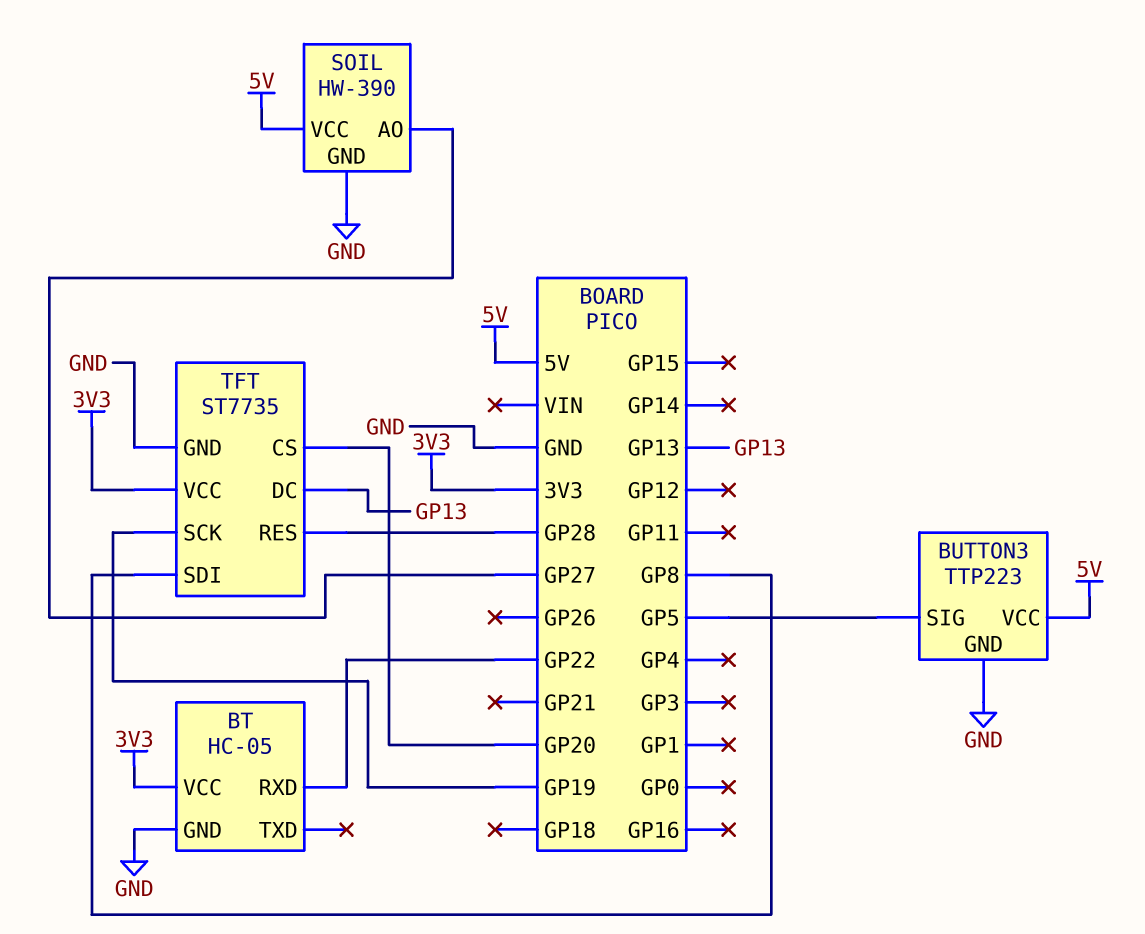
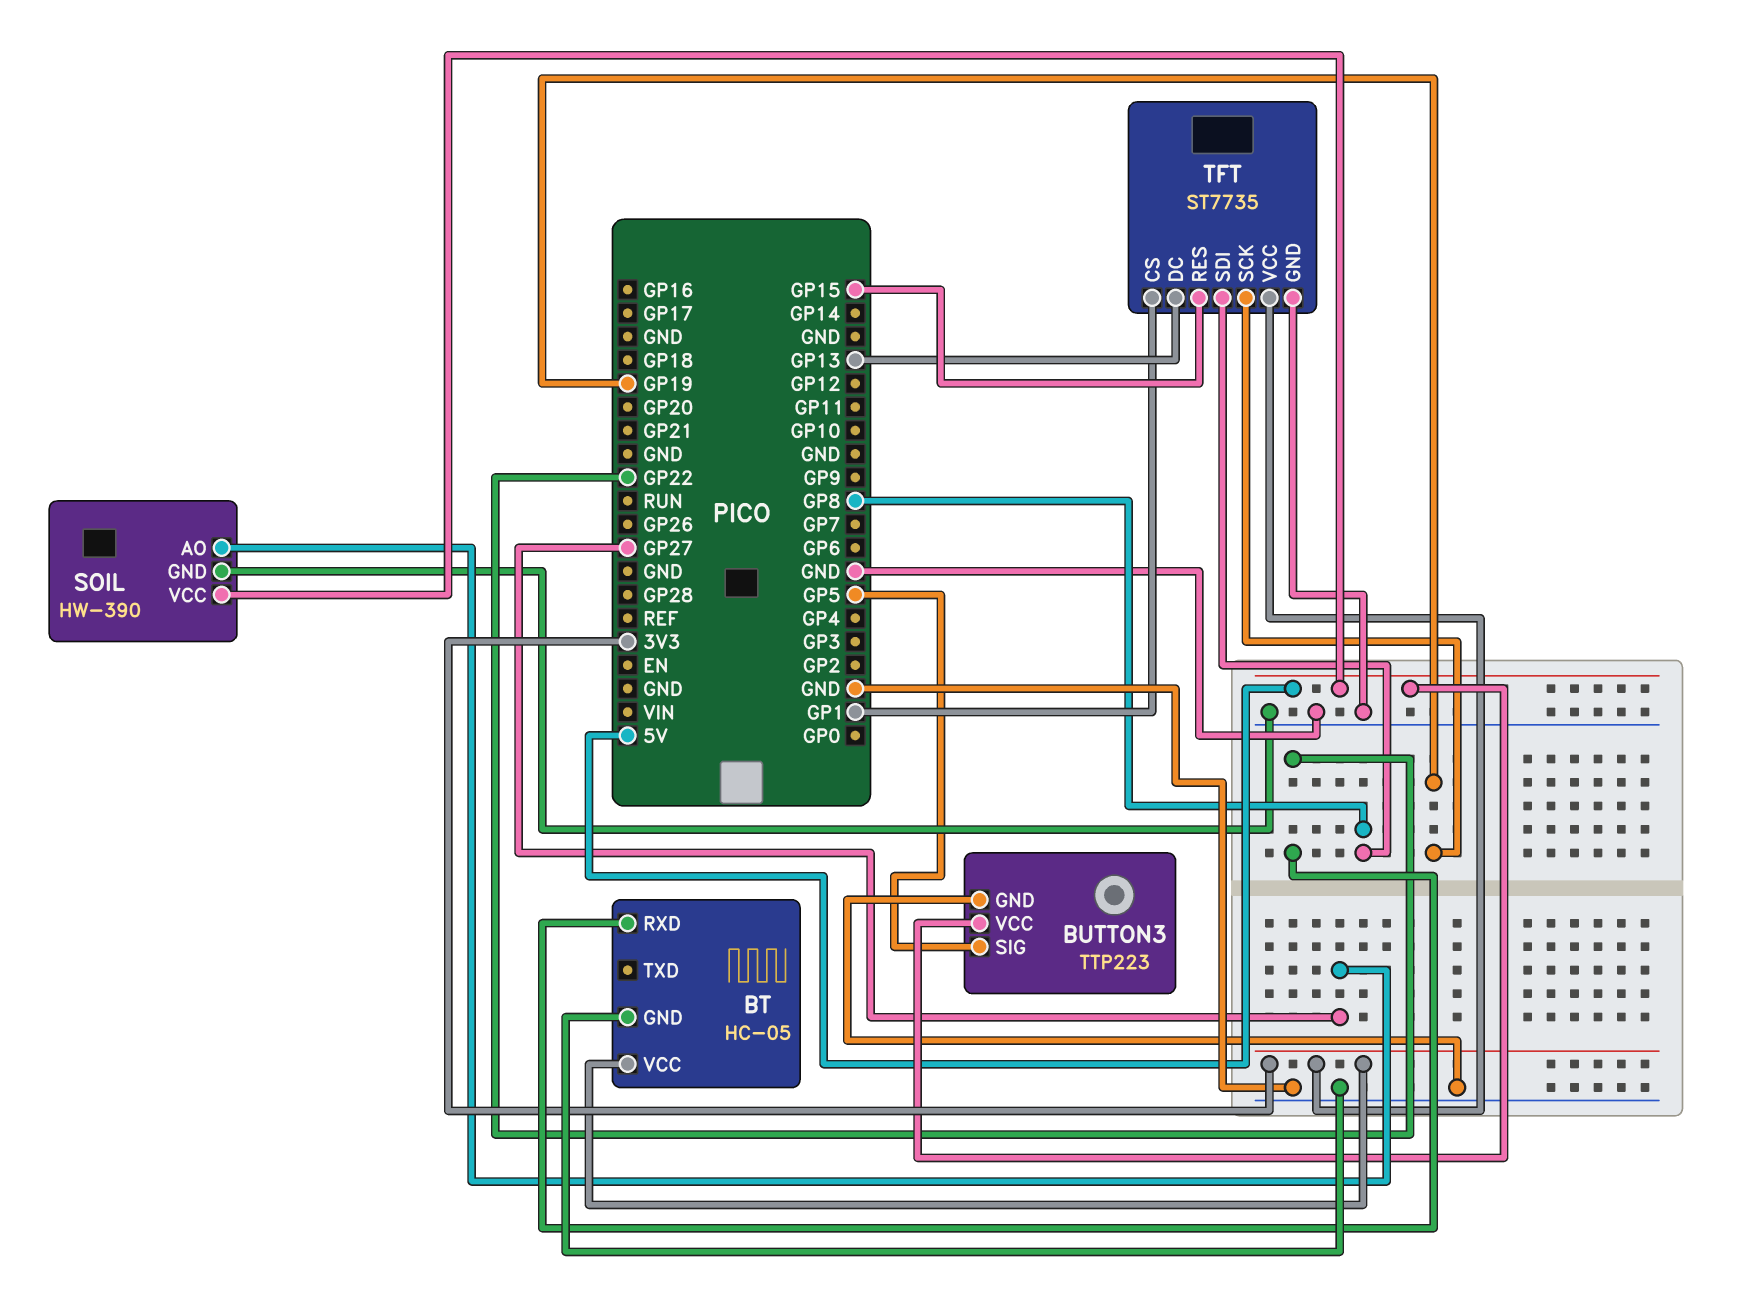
TFT pin CS: GP20 -> GP1
TFT pin RES: GP28 -> GP15

